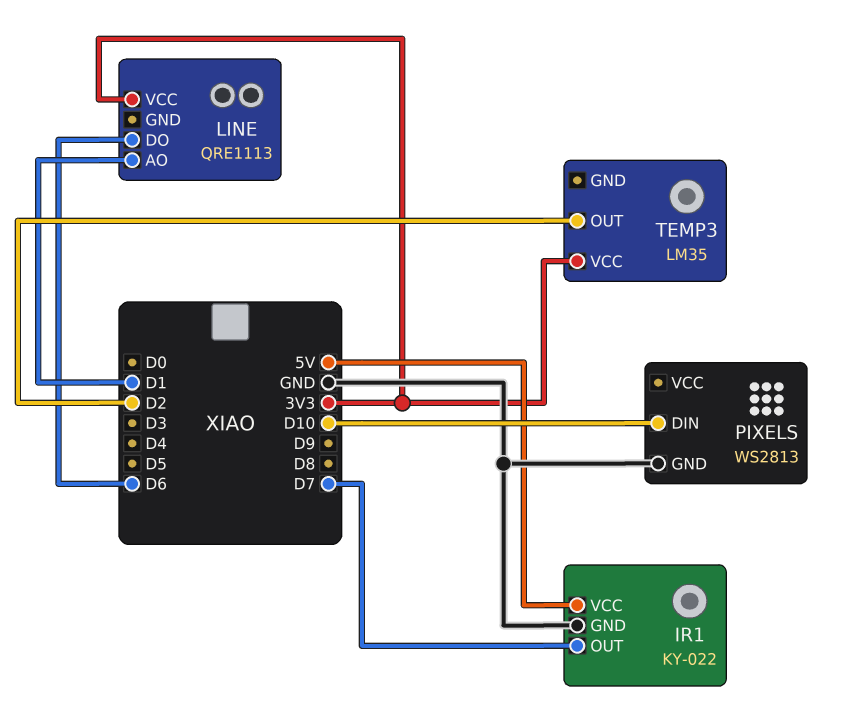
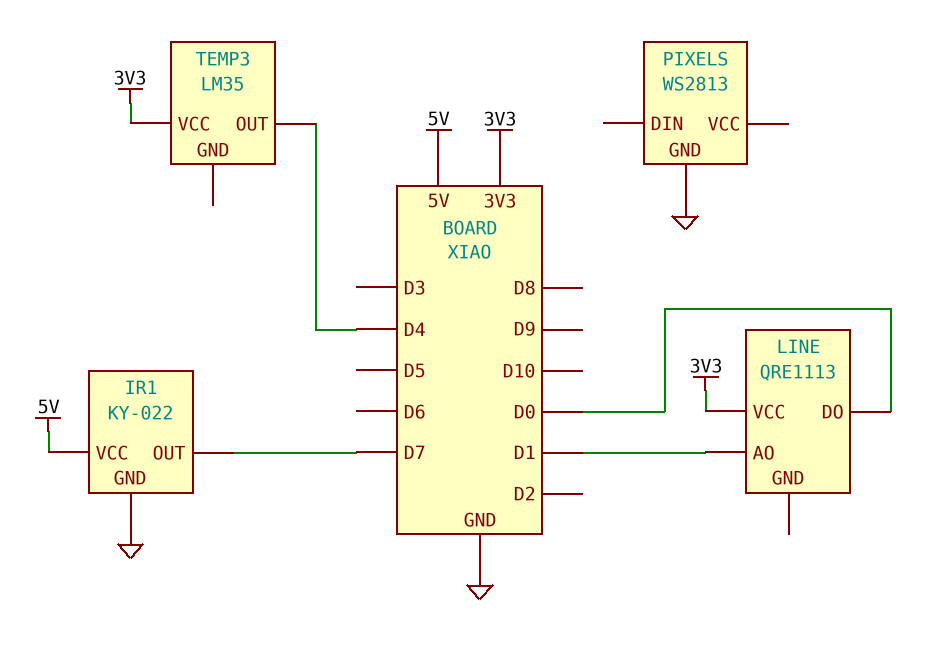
LINE pin DO: D6 -> D0
PIXELS pin DIN: D10 -> none
TEMP3 pin OUT: D2 -> D4

